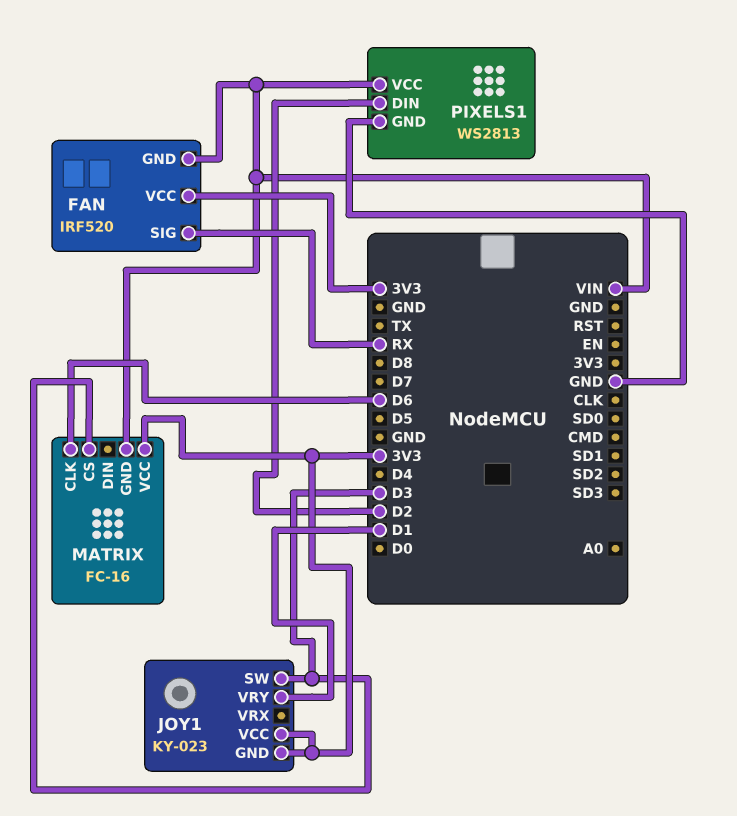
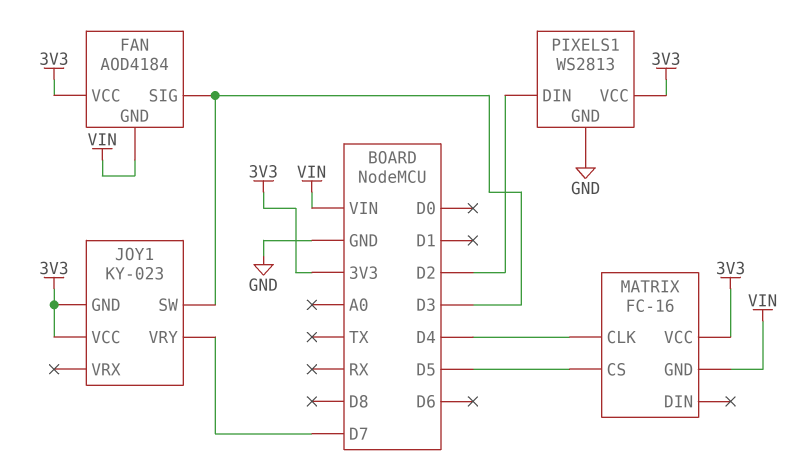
FAN: IRF520 -> AOD4184
FAN pin SIG: RX -> D3
JOY1 pin VRY: D1 -> D7
MATRIX pin CLK: D6 -> D4
MATRIX pin CS: D3 -> D5
PIXELS1 pin VCC: VIN -> 3V3

